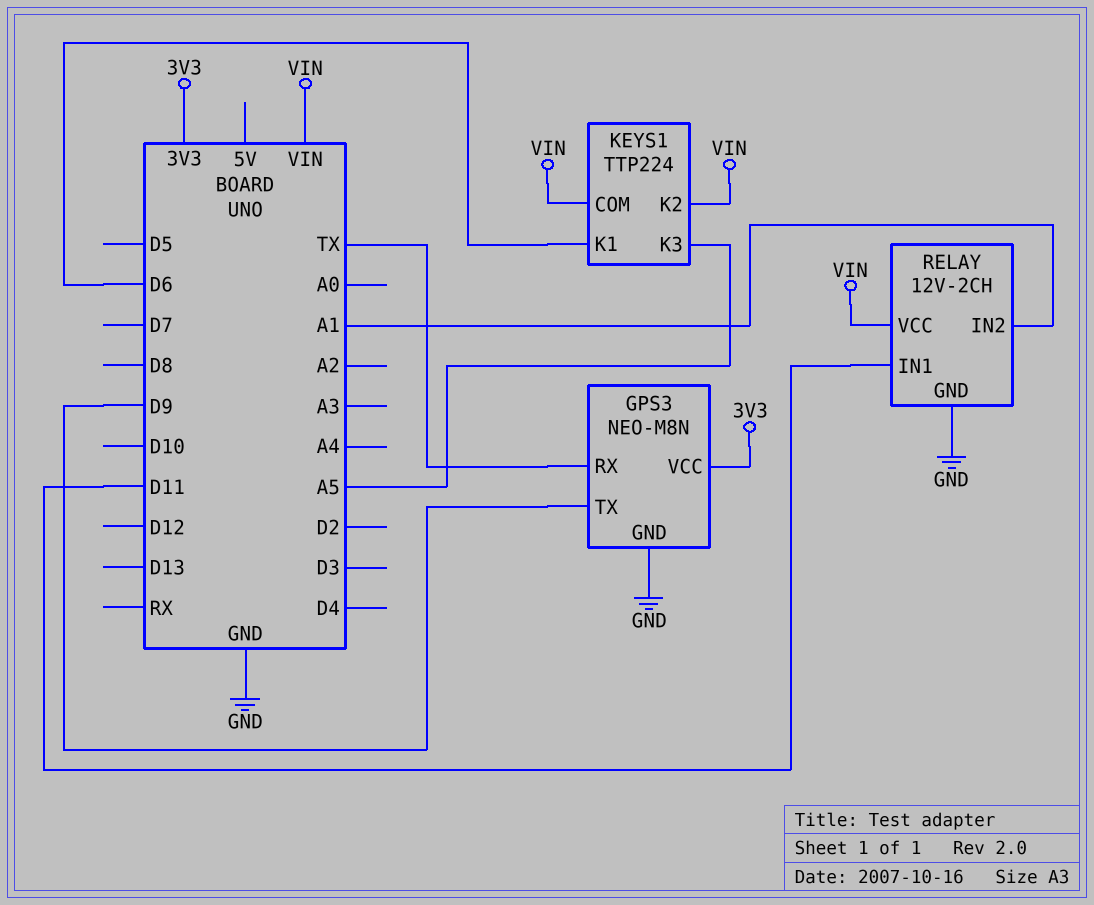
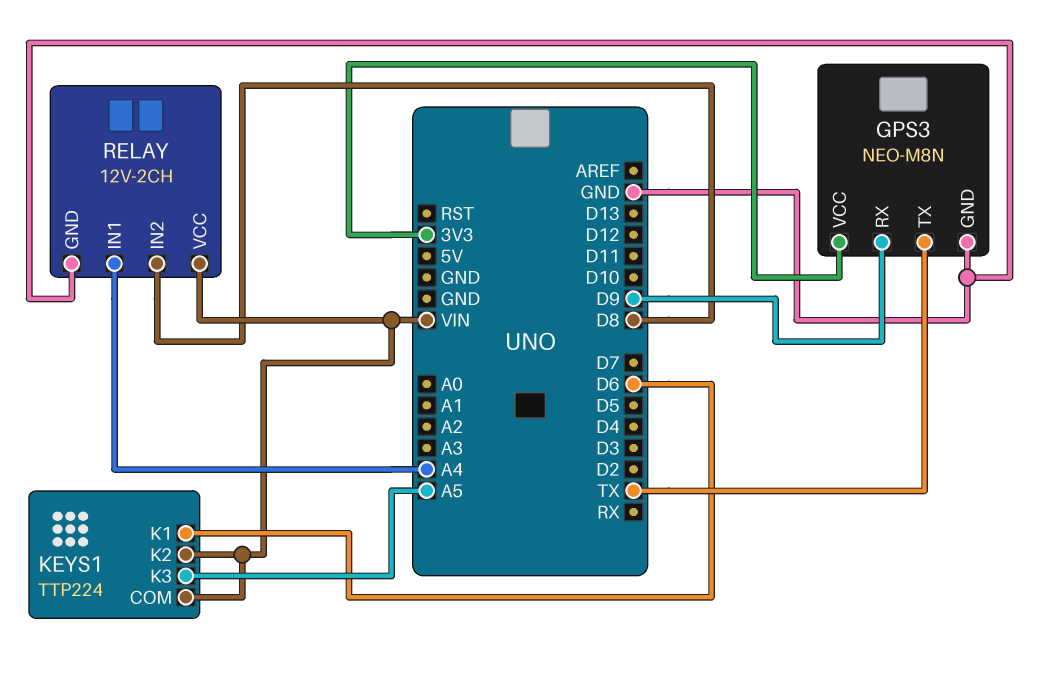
GPS3 pin RX: TX -> D9
GPS3 pin TX: D9 -> TX
RELAY pin IN1: D11 -> A4
RELAY pin IN2: A1 -> D8

